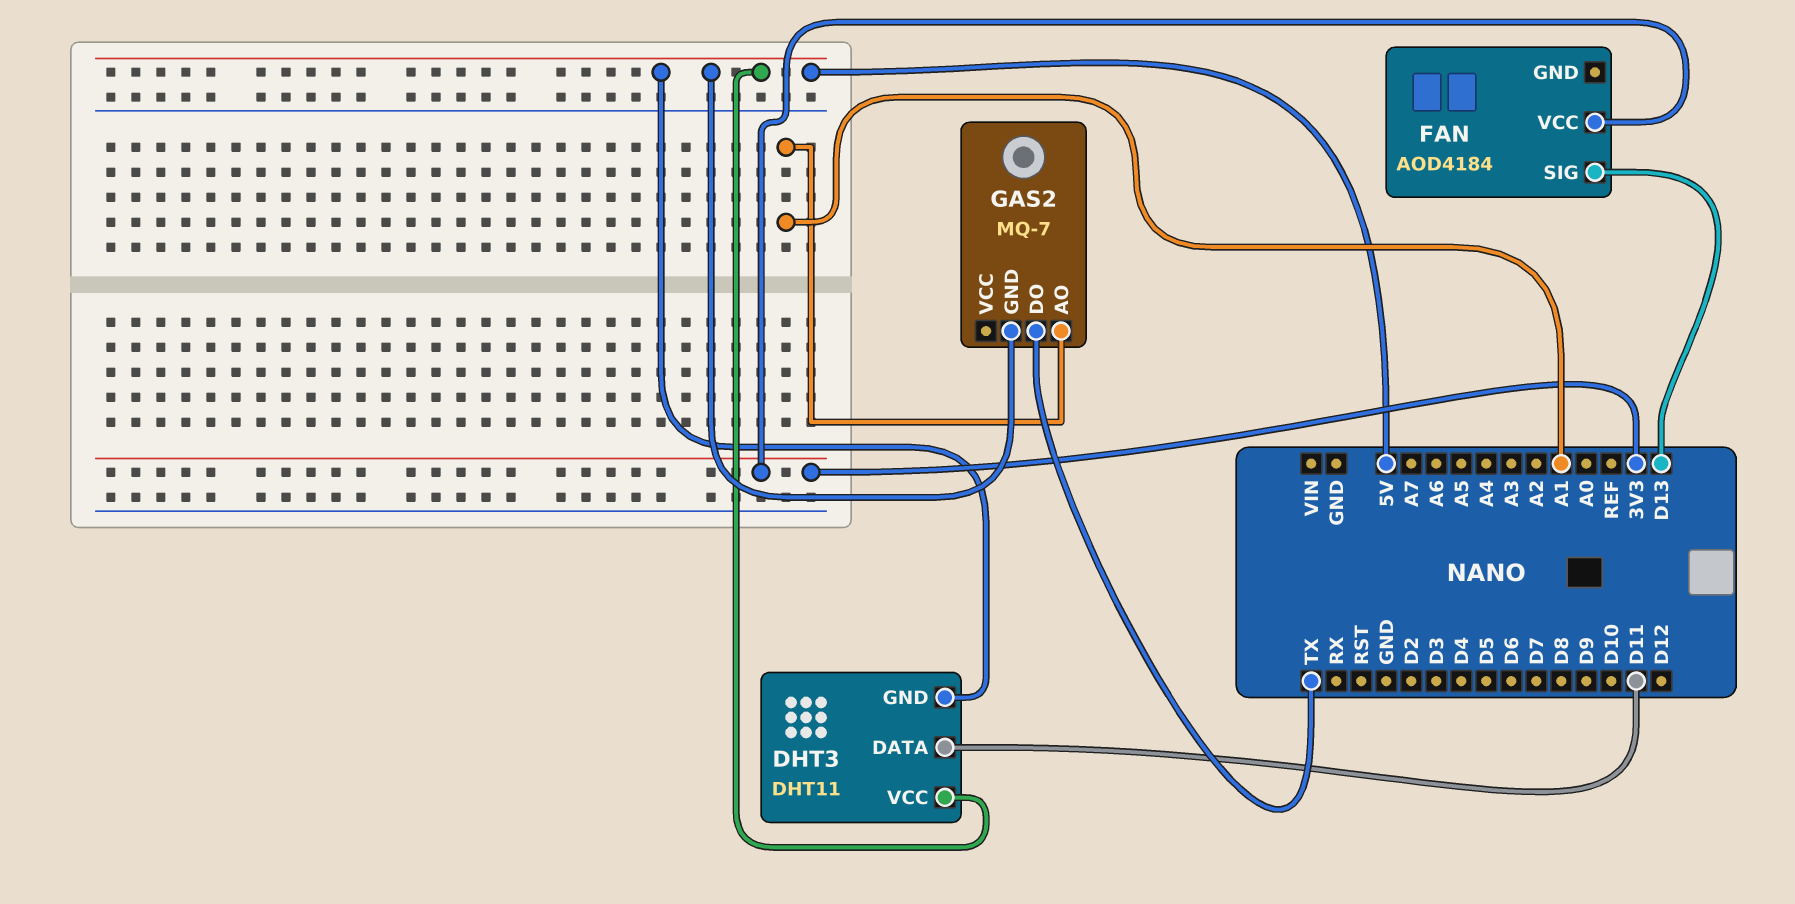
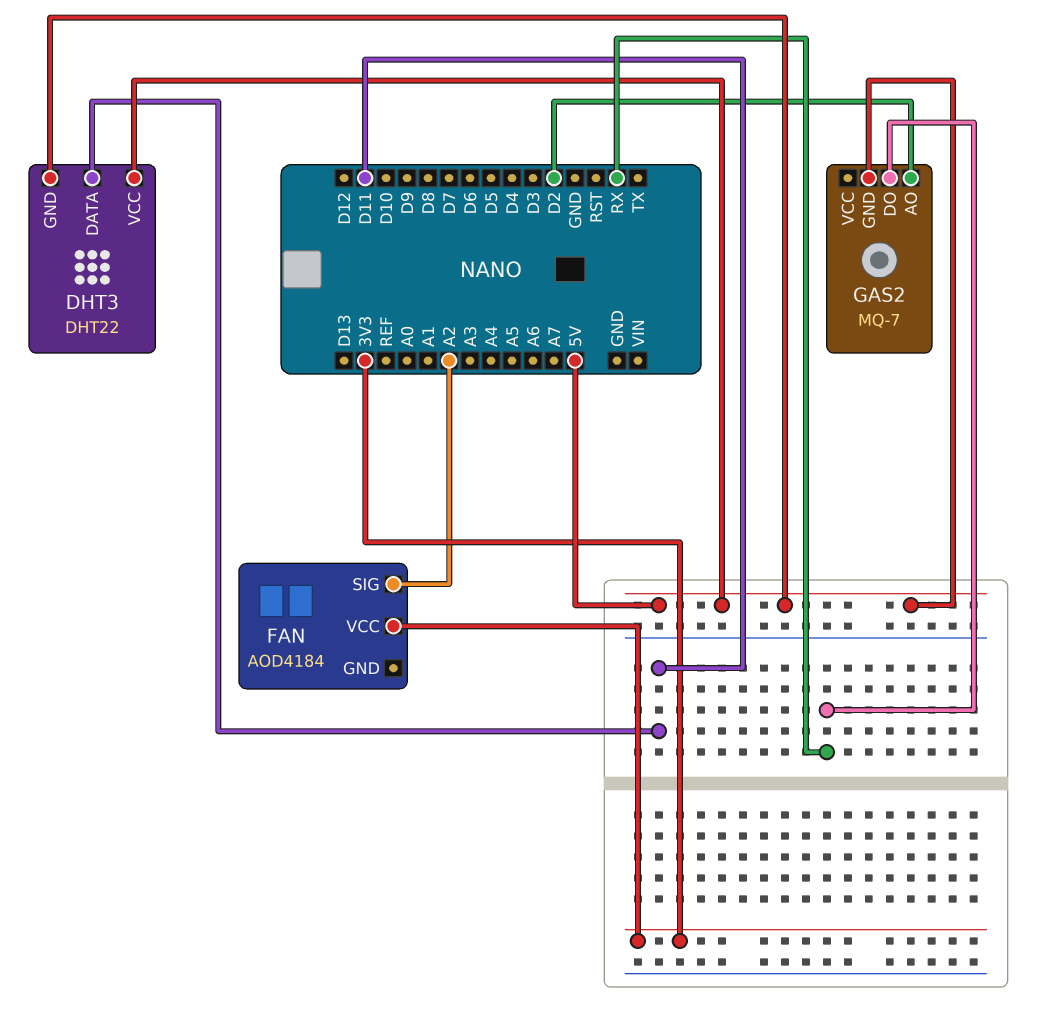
DHT3: DHT11 -> DHT22
FAN pin SIG: D13 -> A2
GAS2 pin AO: A1 -> D2
GAS2 pin DO: TX -> RX

